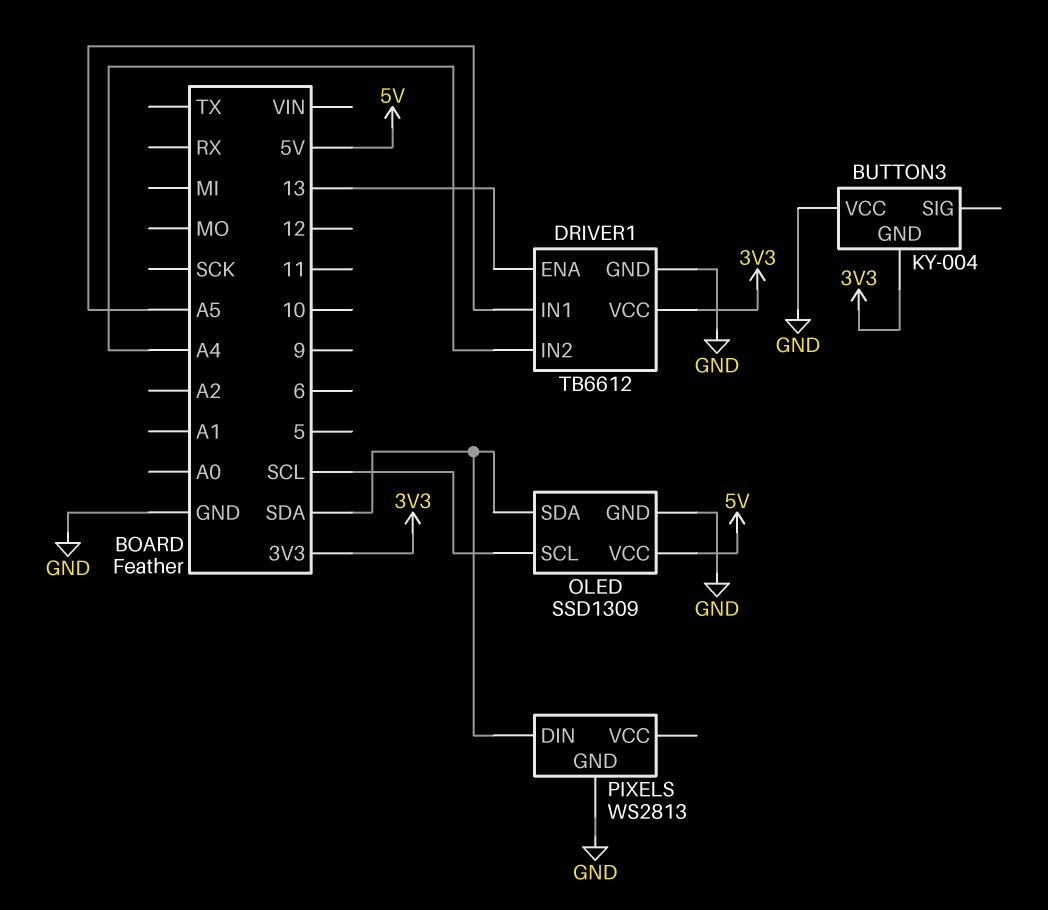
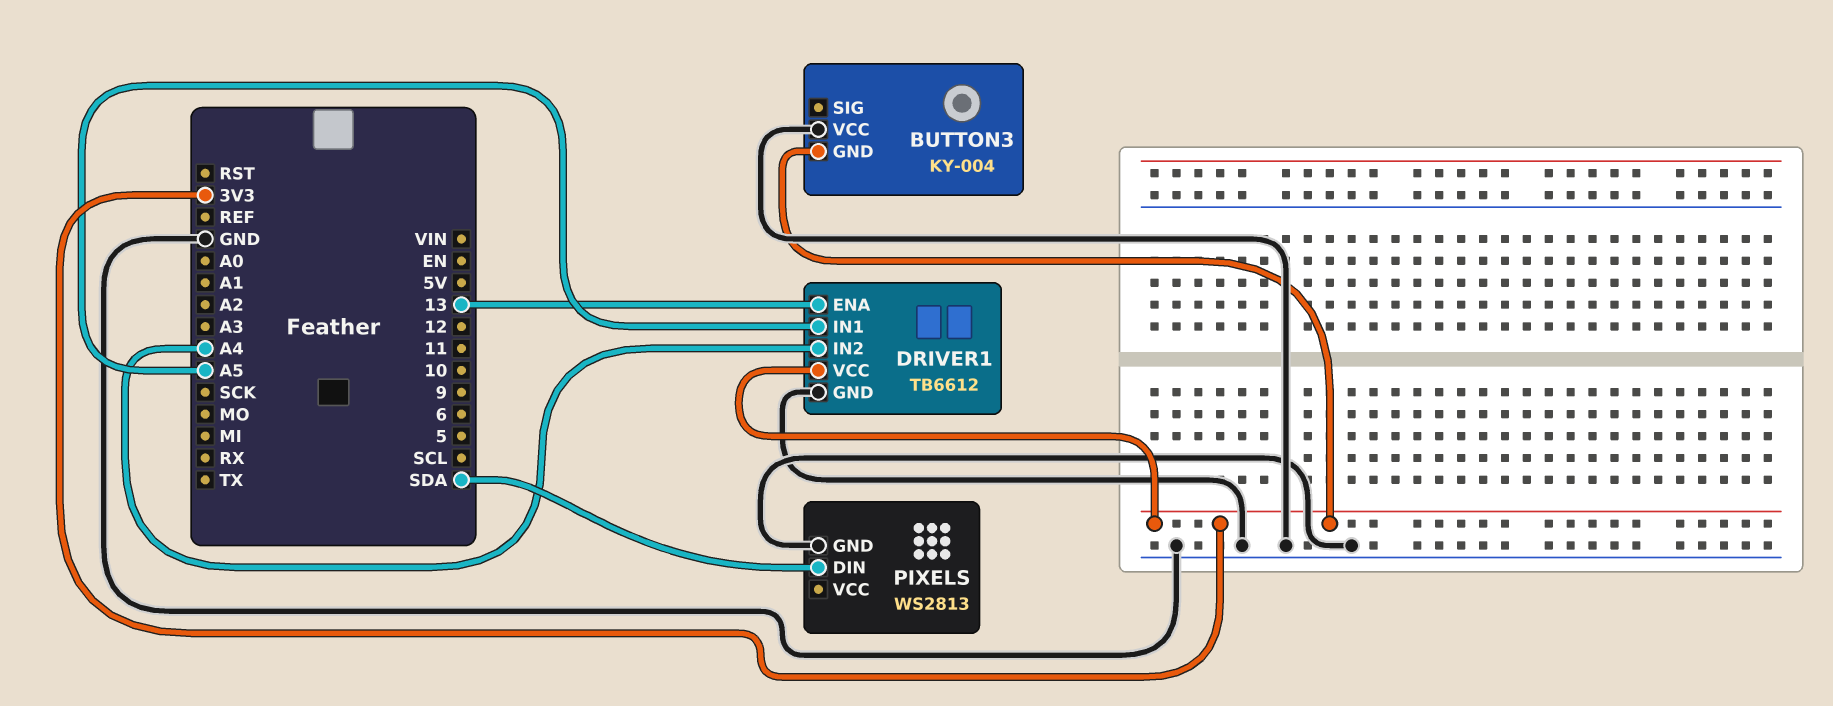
OLED: SSD1309 -> none
OLED pin GND: GND -> none
OLED pin SCL: SCL -> none
OLED pin SDA: SDA -> none
OLED pin VCC: 5V -> none

